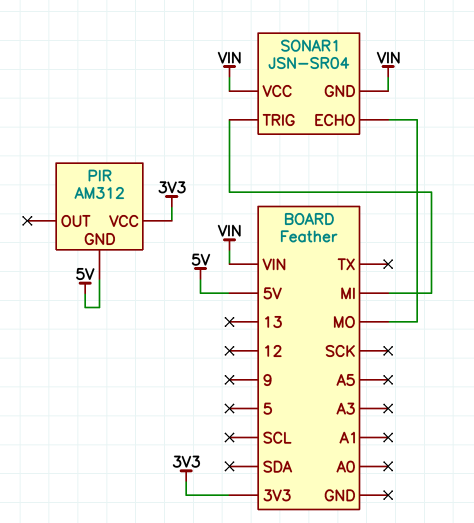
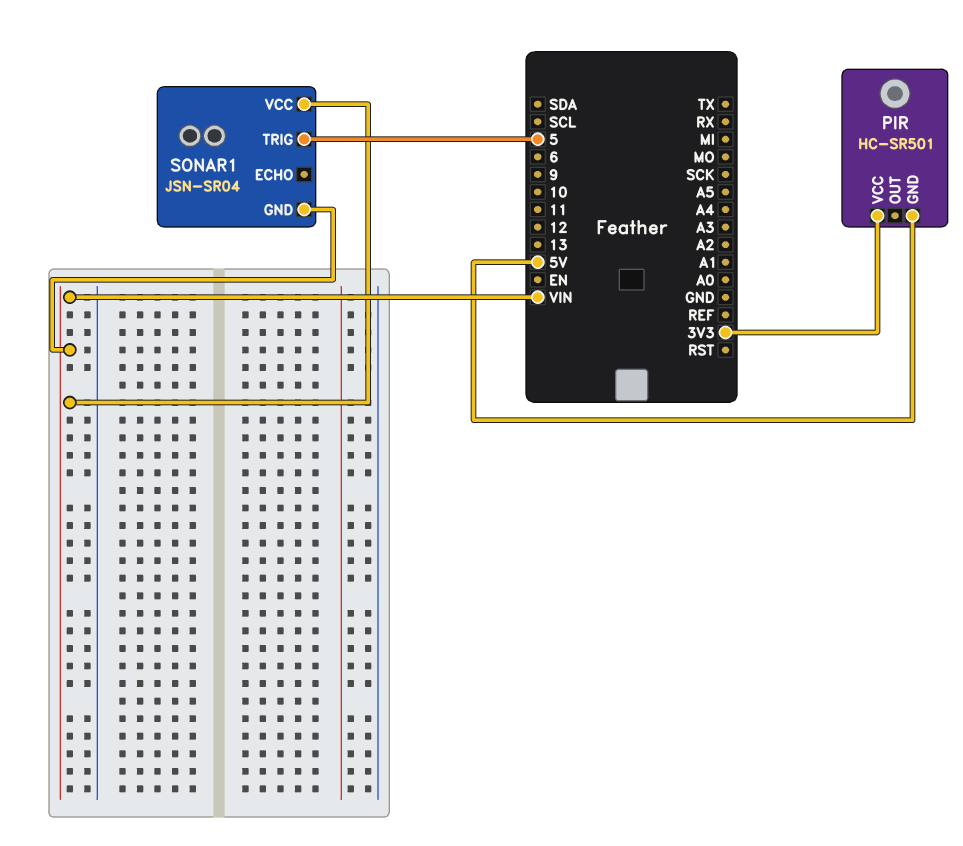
PIR: AM312 -> HC-SR501
SONAR1 pin ECHO: MO -> none
SONAR1 pin TRIG: MI -> 5

